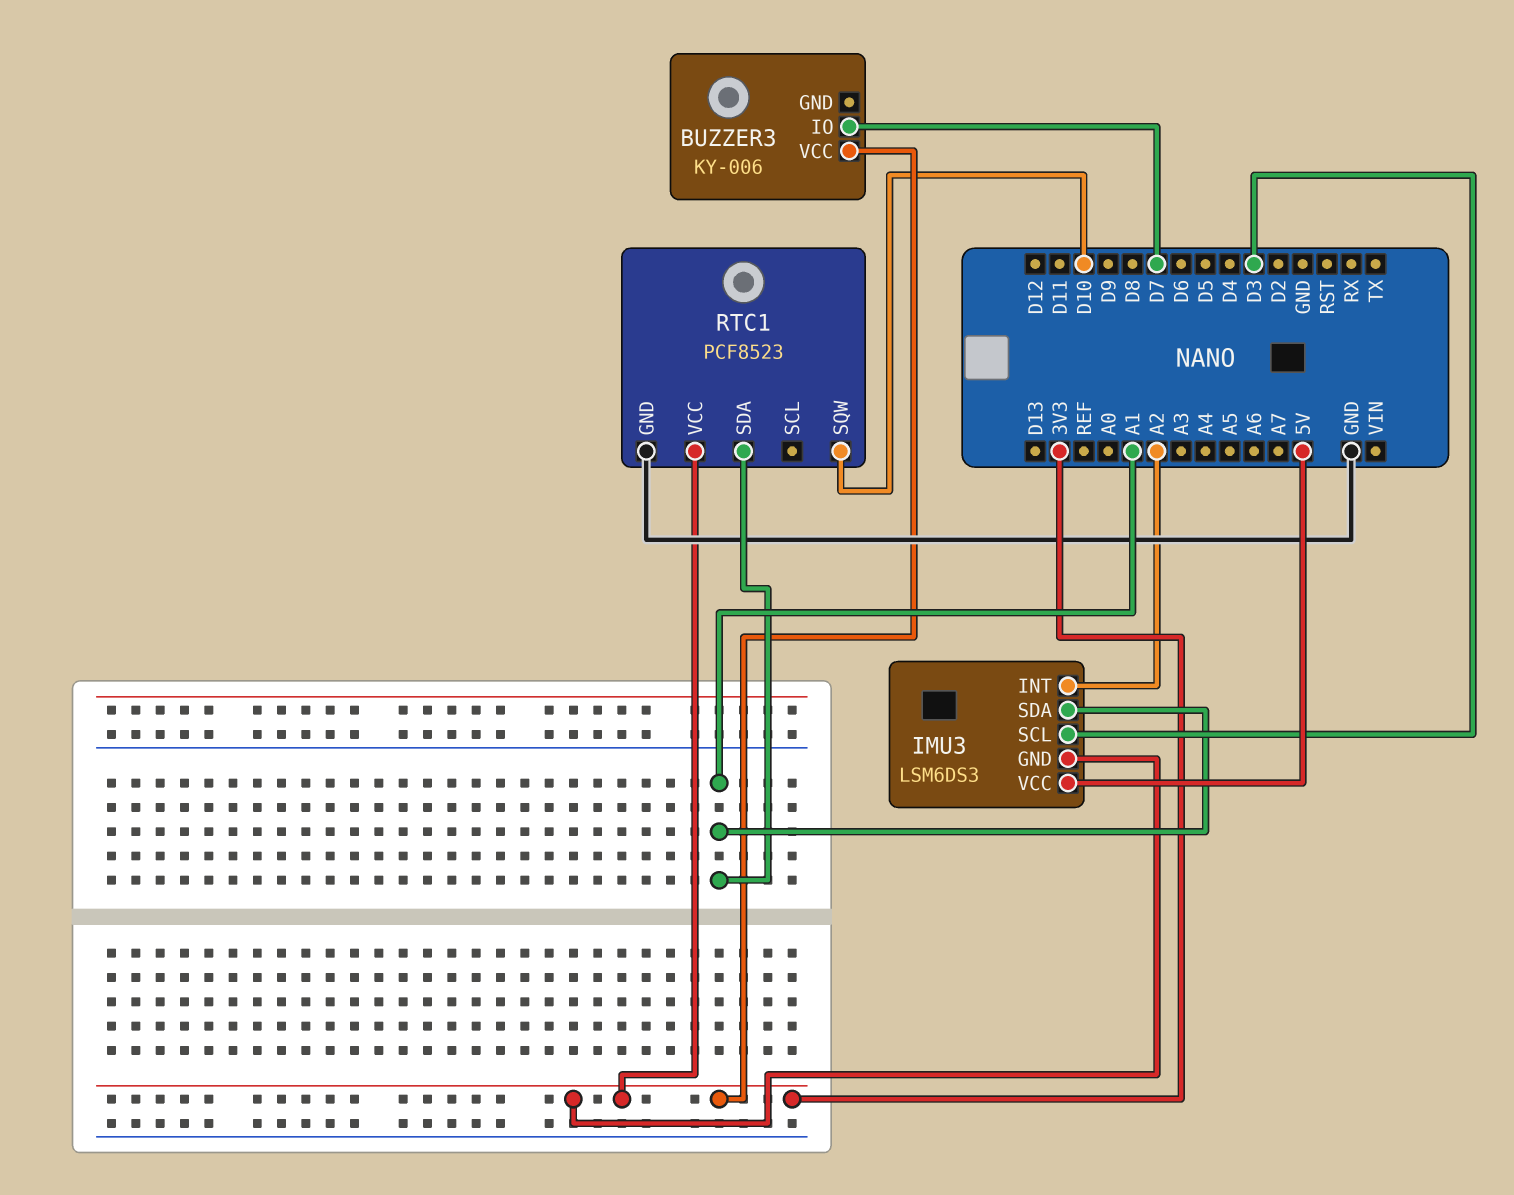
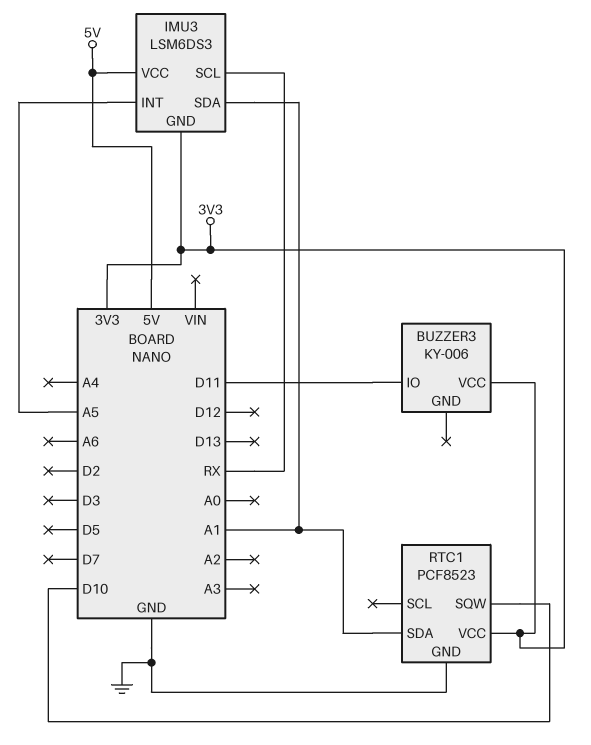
BUZZER3 pin IO: D7 -> D11
IMU3 pin INT: A2 -> A5
IMU3 pin SCL: D3 -> RX

